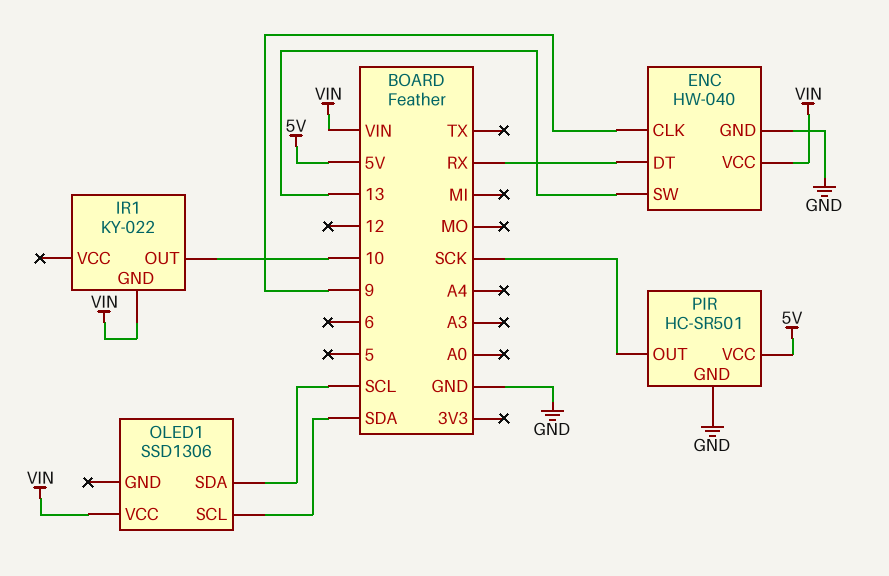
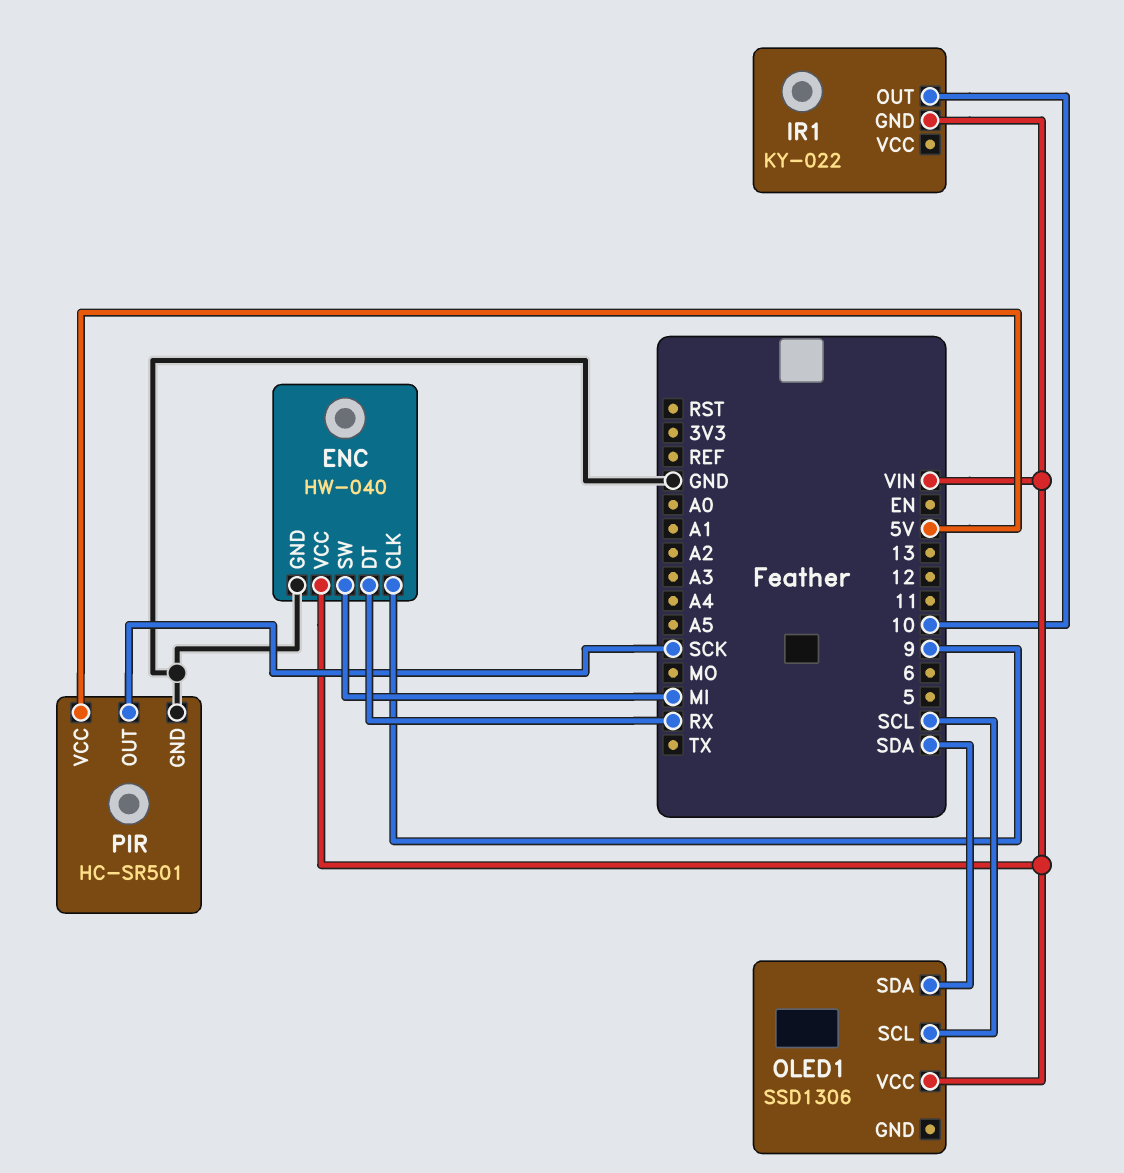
ENC pin SW: 13 -> MI
OLED1 pin SCL: SDA -> SCL
OLED1 pin SDA: SCL -> SDA

